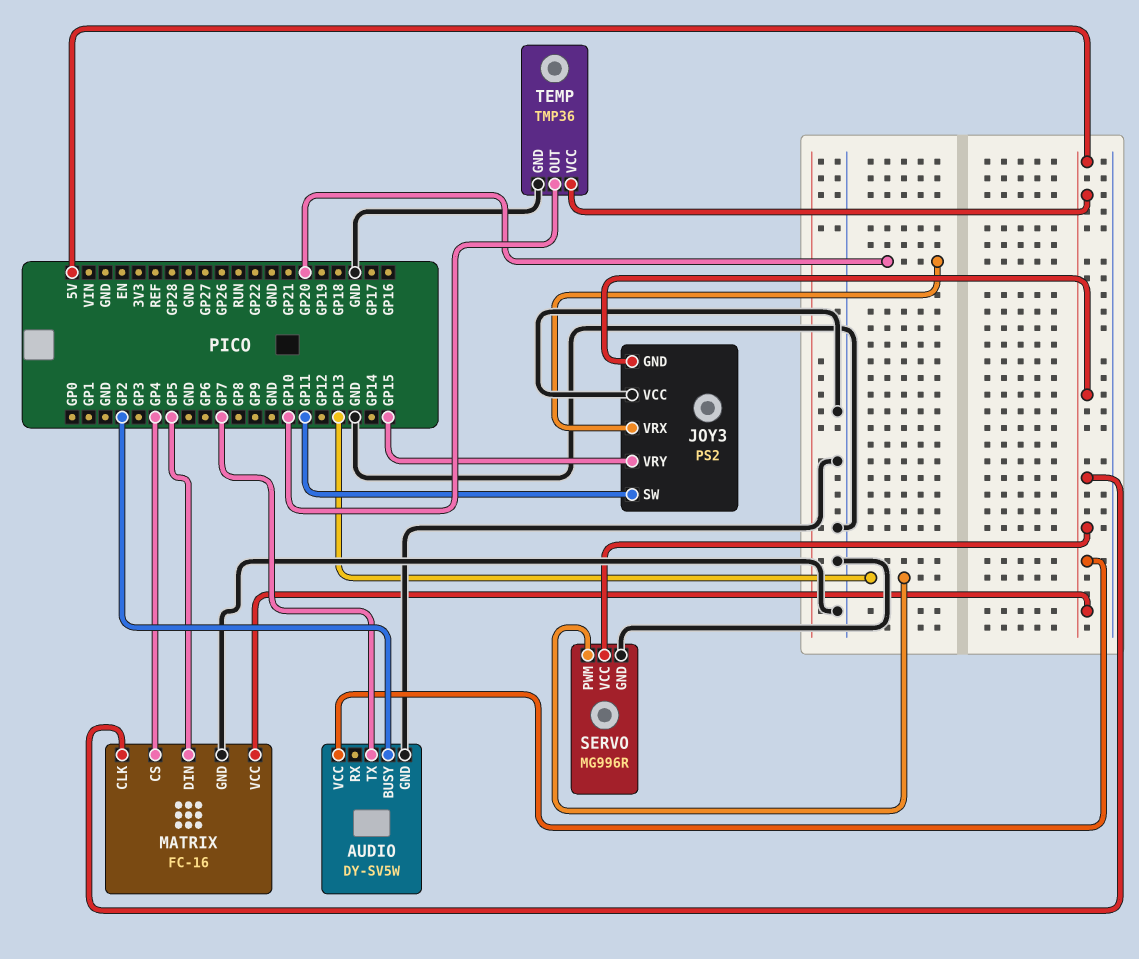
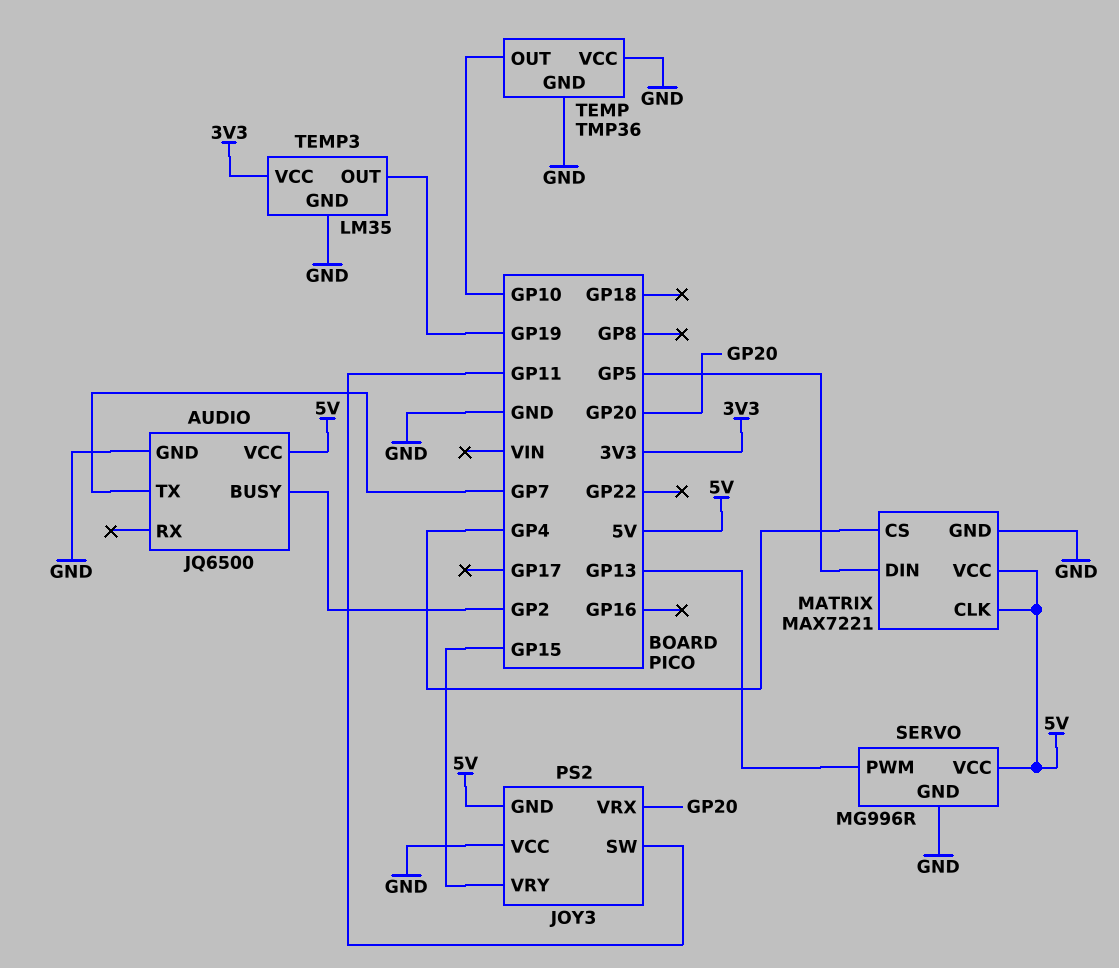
AUDIO: DY-SV5W -> JQ6500
MATRIX: FC-16 -> MAX7221
TEMP pin VCC: 5V -> GND
TEMP3: none -> LM35
TEMP3 pin GND: none -> GND
TEMP3 pin OUT: none -> GP19
TEMP3 pin VCC: none -> 3V3

